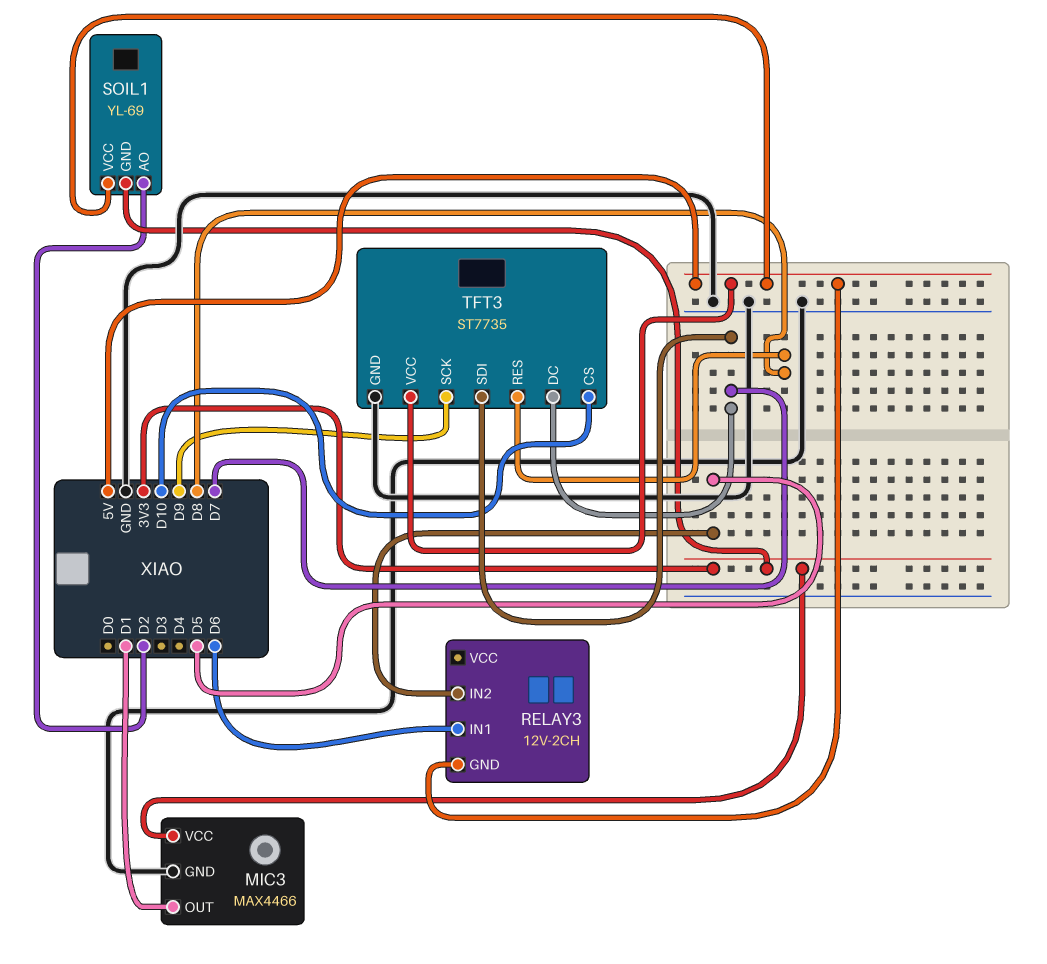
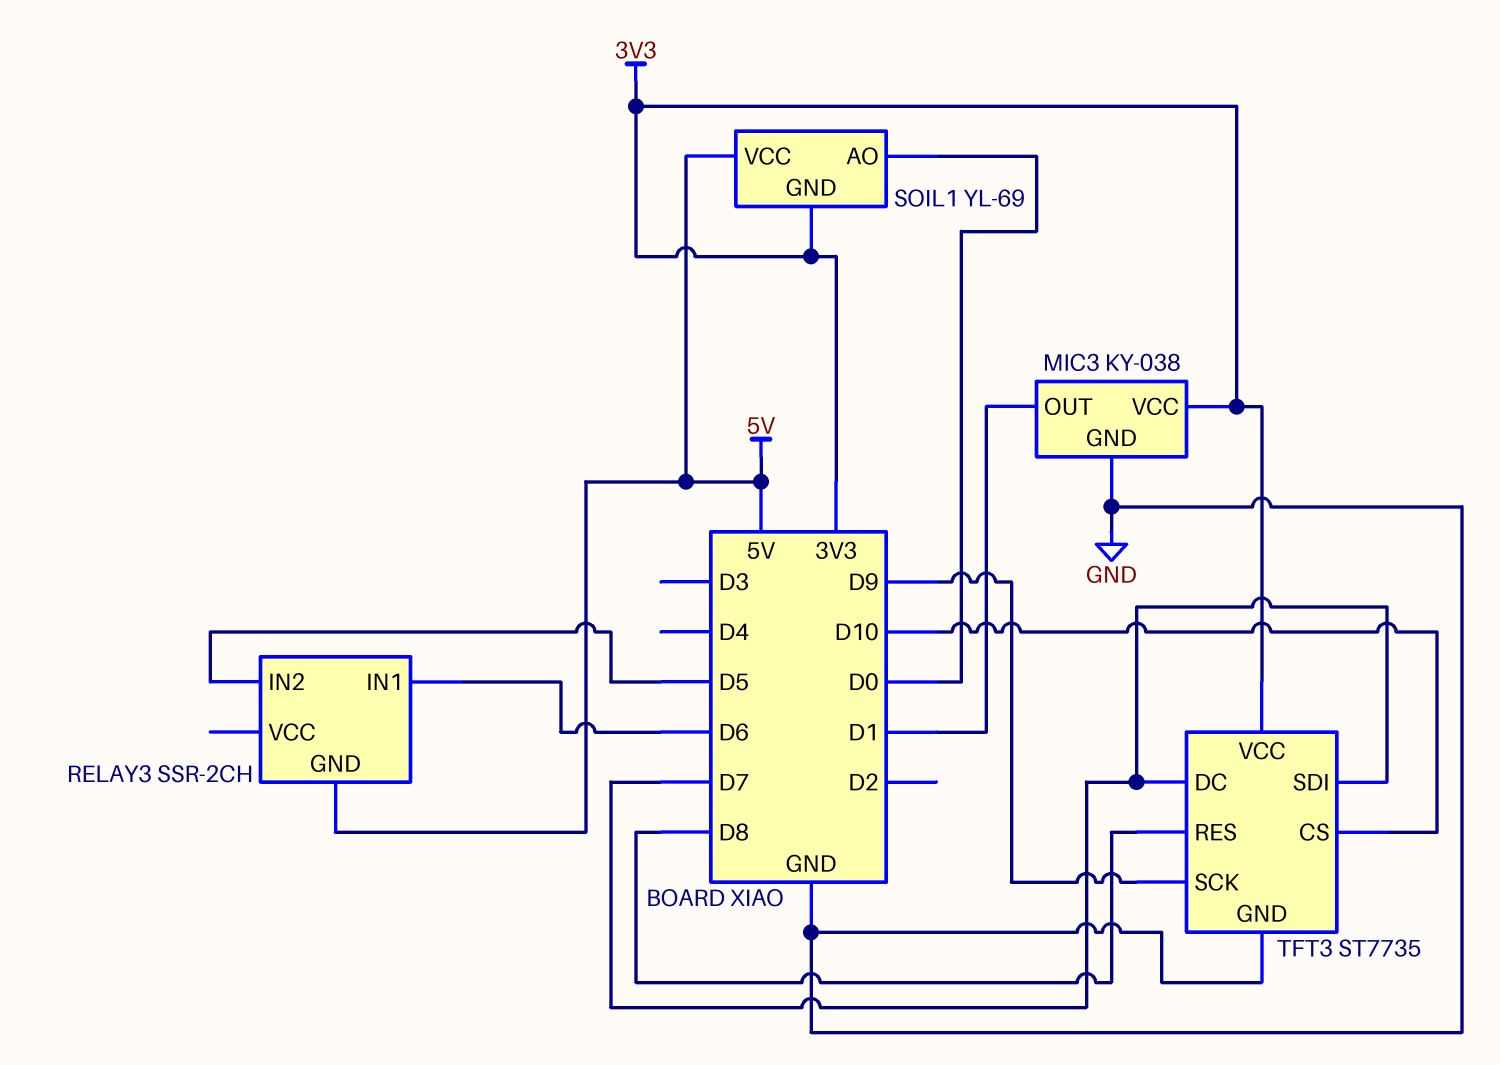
MIC3: MAX4466 -> KY-038
RELAY3: 12V-2CH -> SSR-2CH
SOIL1 pin AO: D2 -> D0
TFT3 pin VCC: 5V -> 3V3

